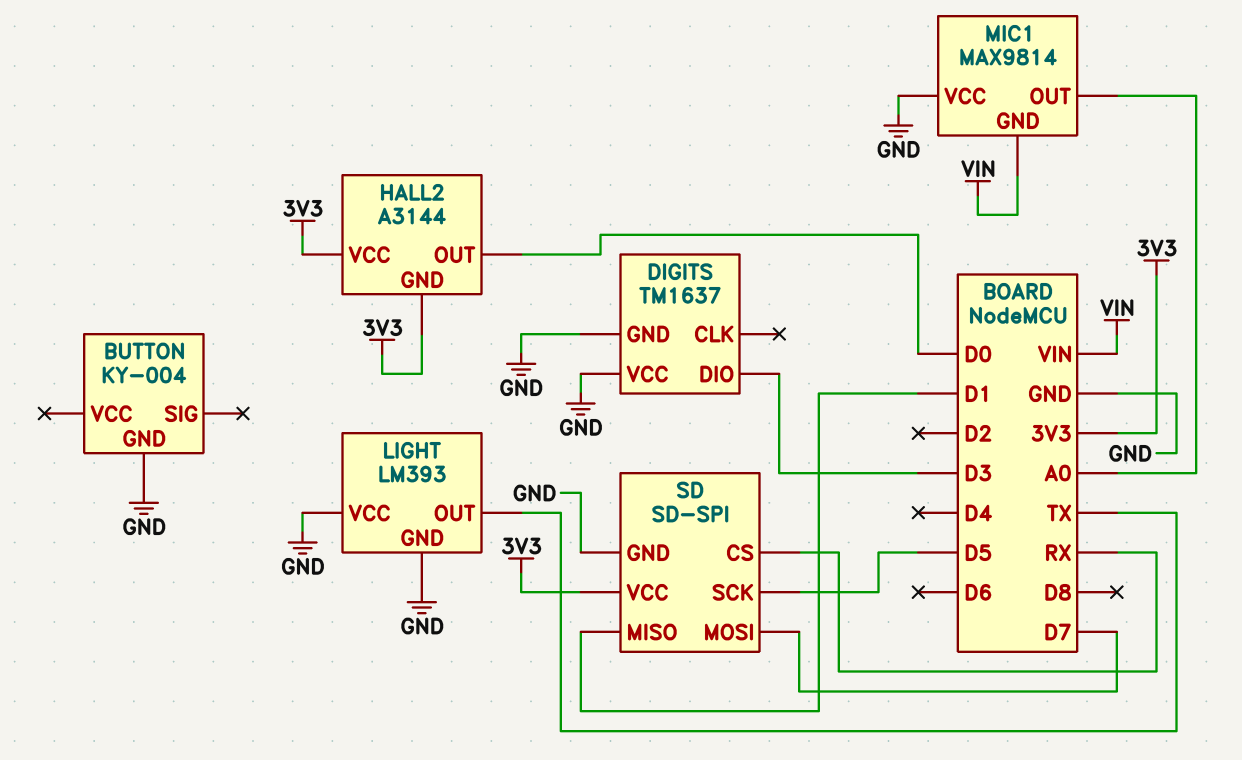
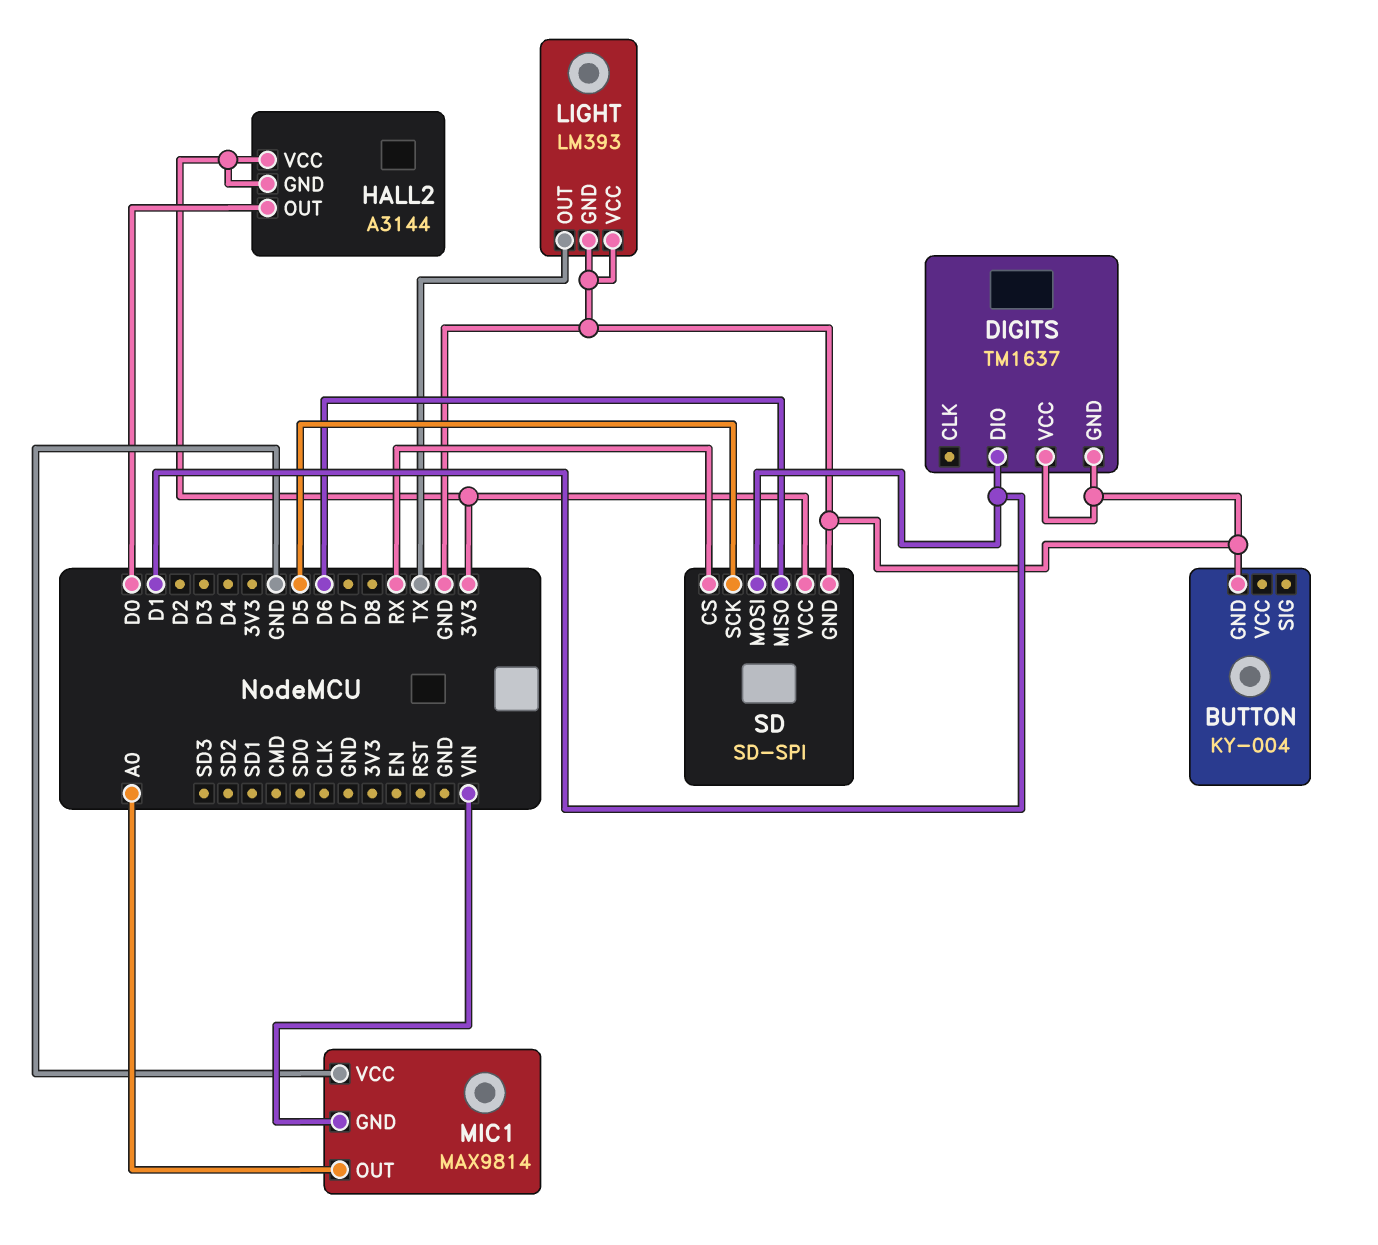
DIGITS pin DIO: D3 -> D1
SD pin MISO: D1 -> D6
SD pin MOSI: D7 -> D1

